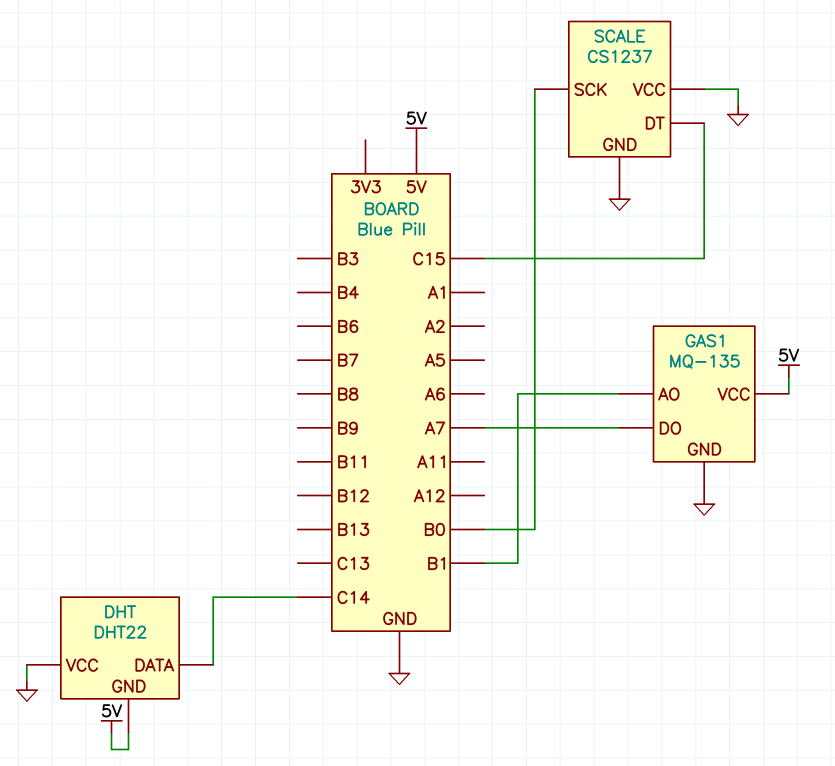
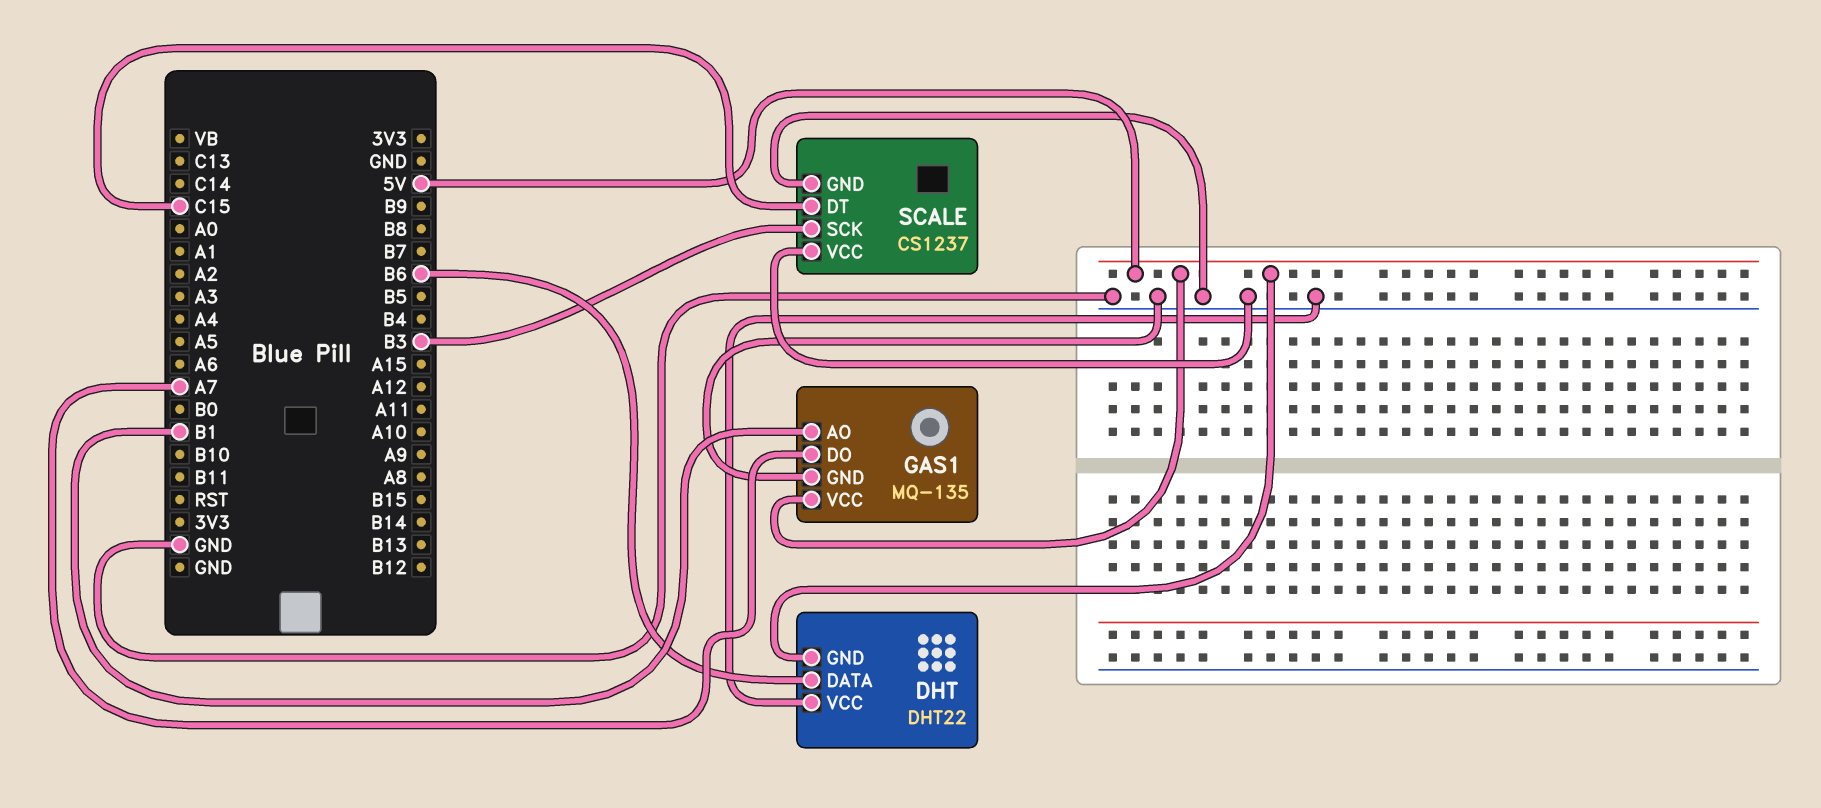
DHT pin DATA: C14 -> B6
SCALE pin SCK: B0 -> B3

